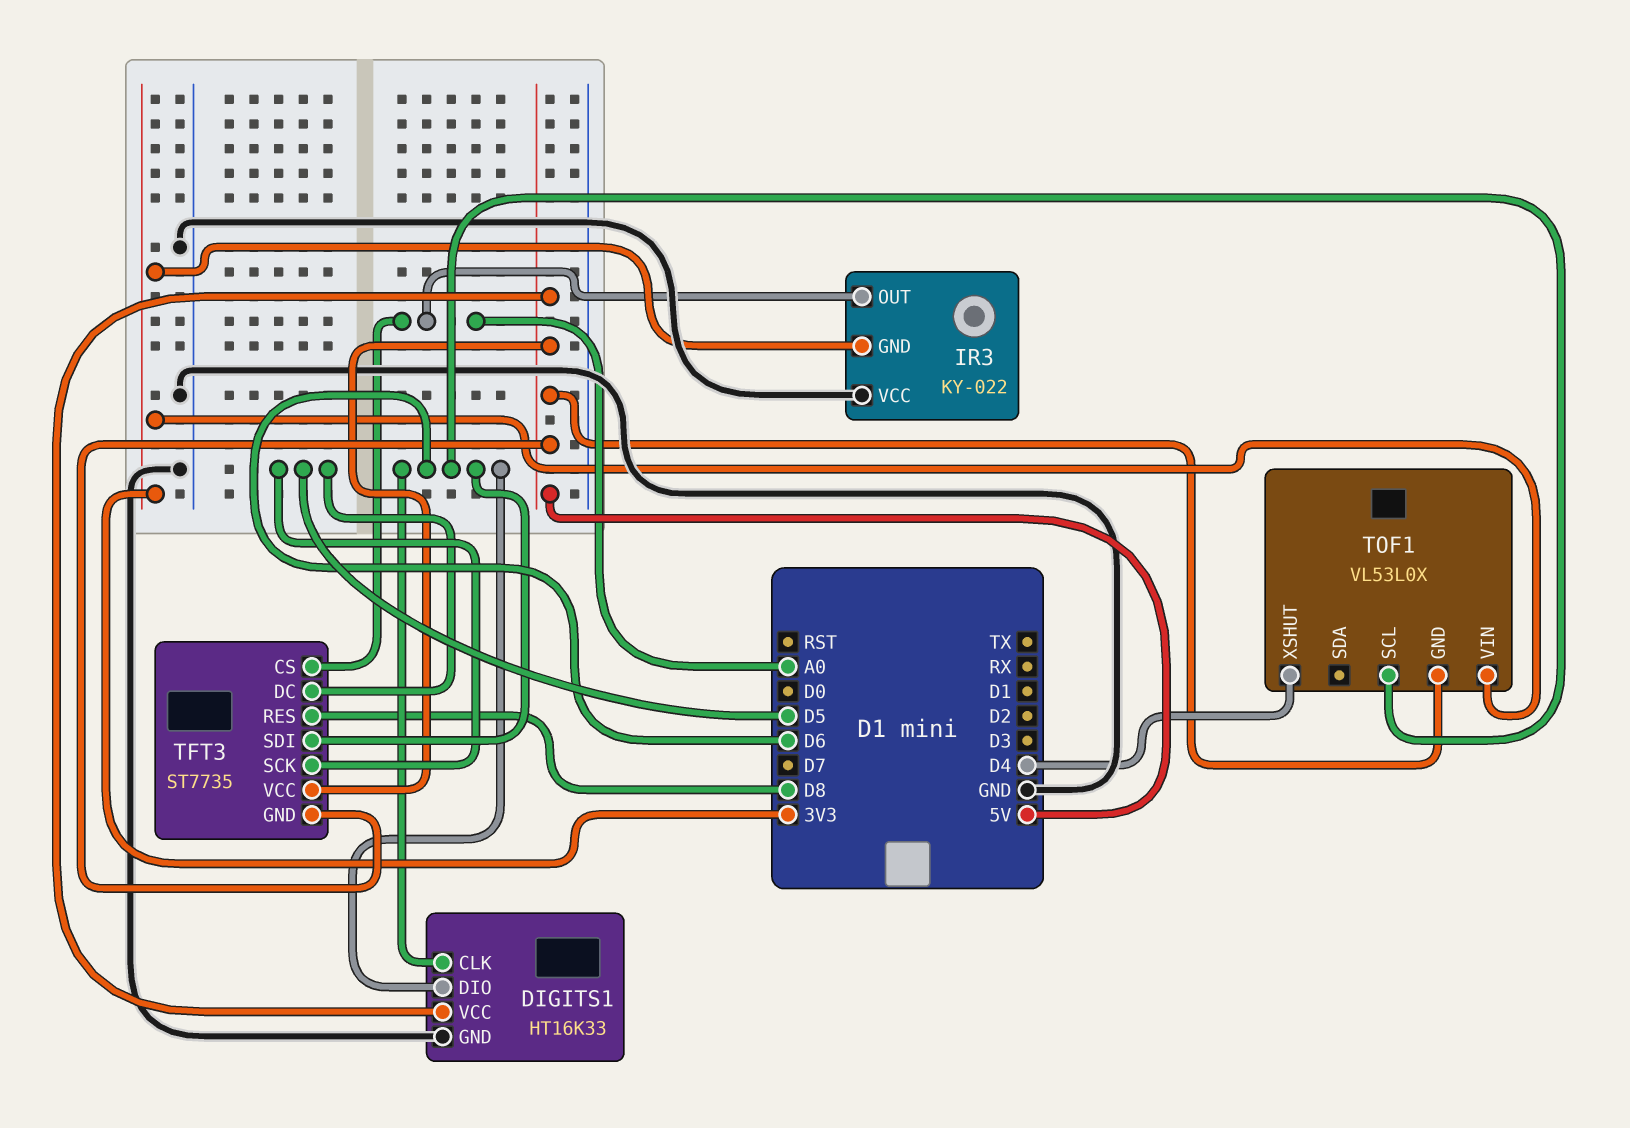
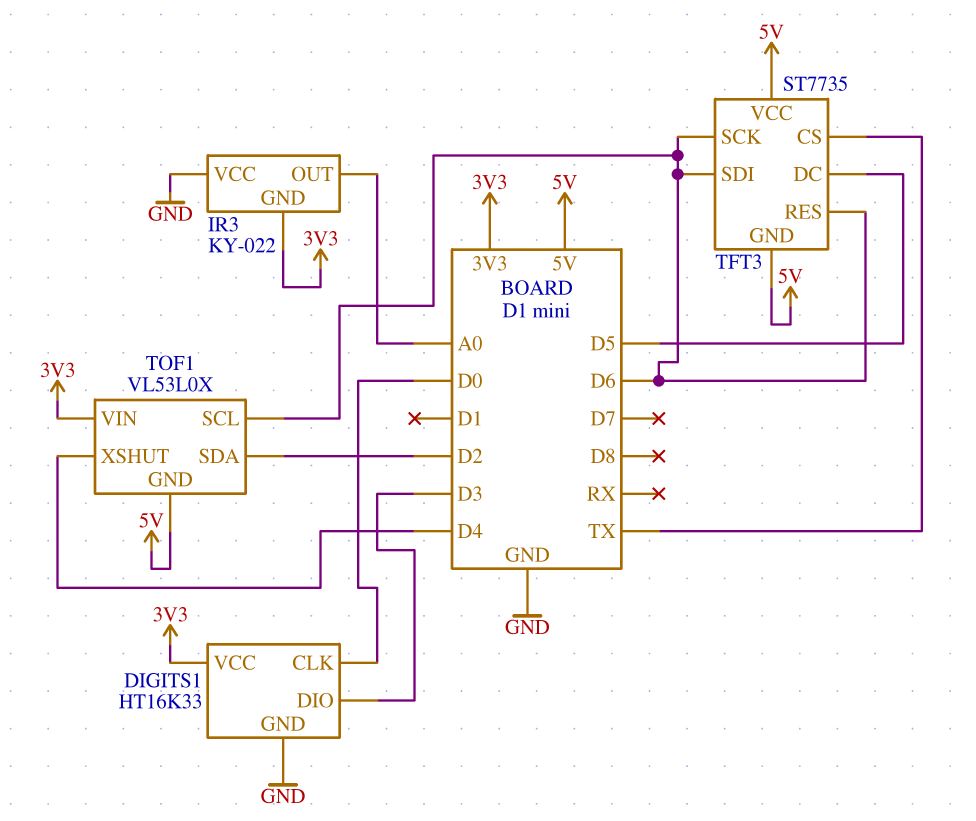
DIGITS1 pin CLK: D6 -> D0
DIGITS1 pin DIO: D6 -> D3
DIGITS1 pin VCC: 5V -> 3V3
TFT3 pin CS: A0 -> TX
TFT3 pin RES: D8 -> D6
TFT3 pin SCK: D5 -> D6
TOF1 pin SDA: none -> D2

